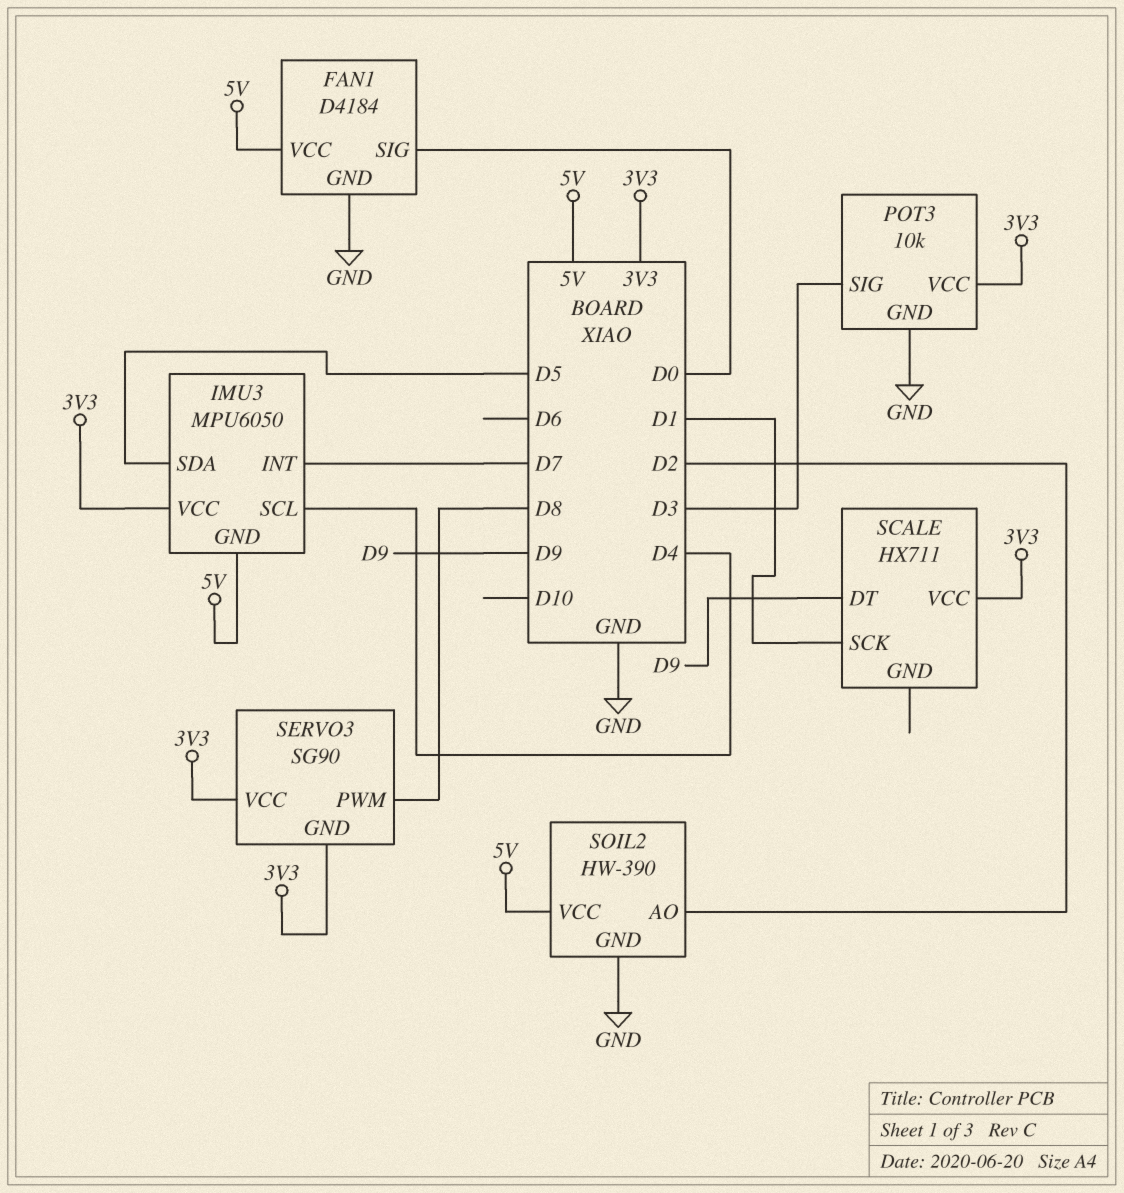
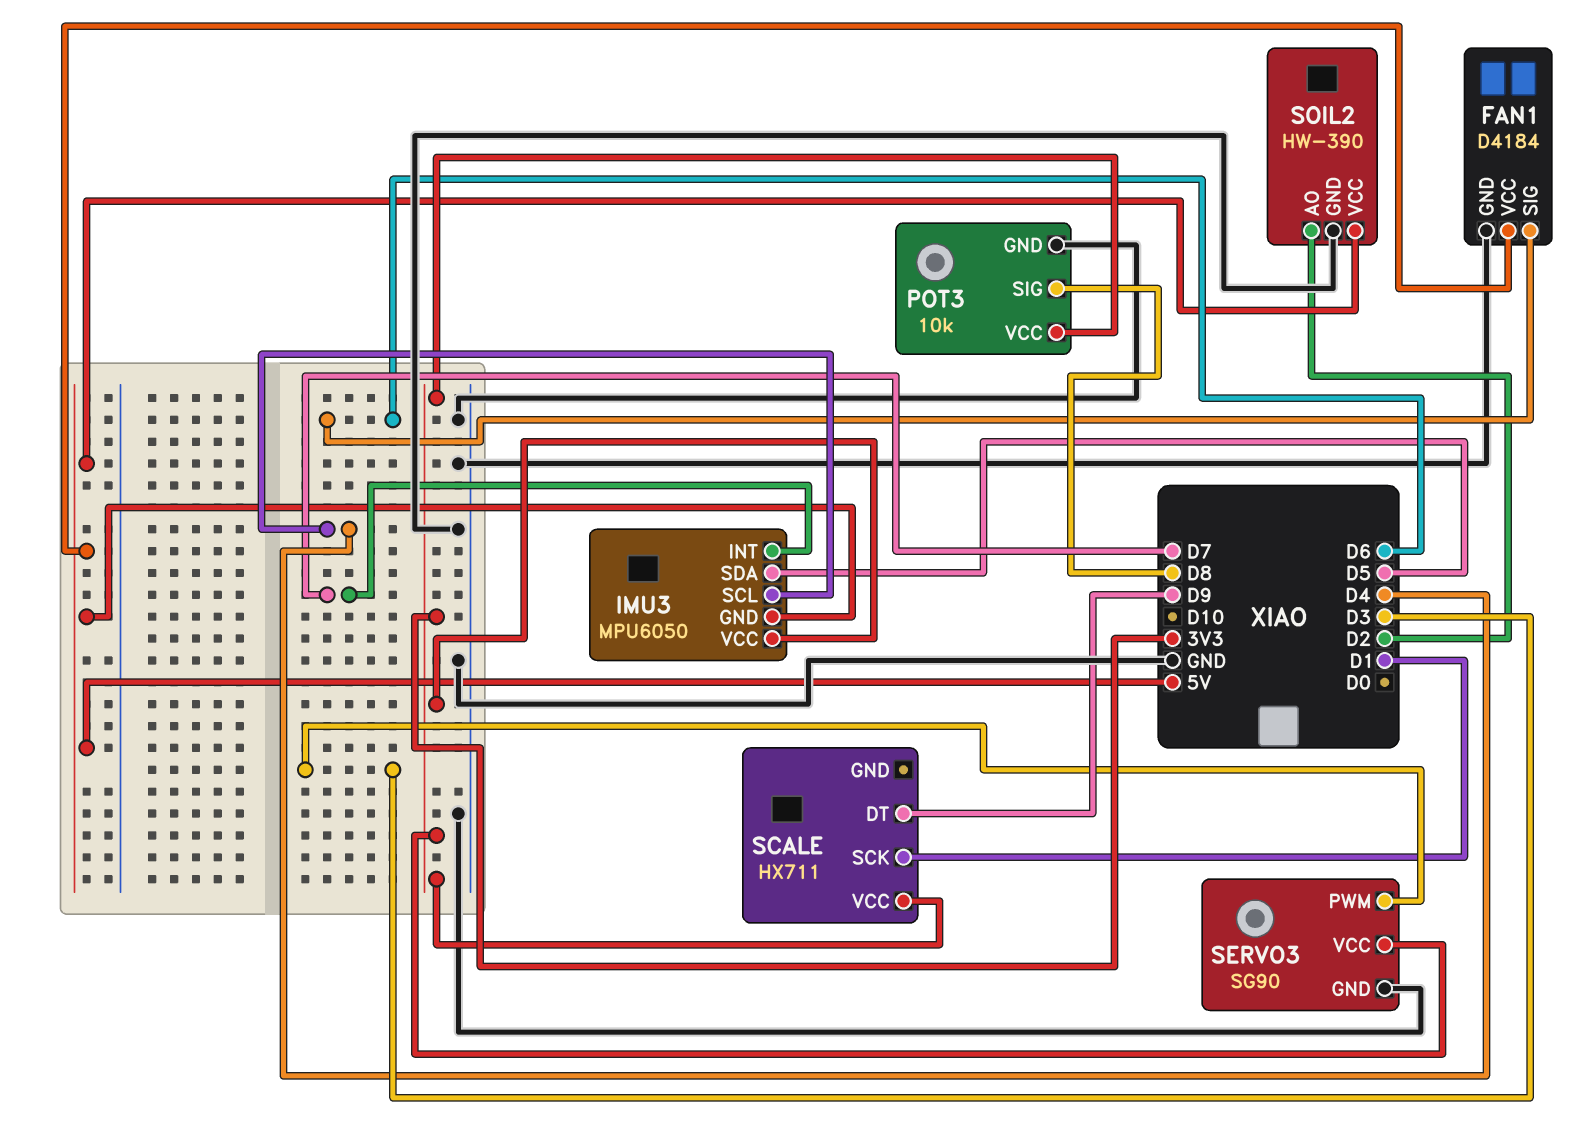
FAN1 pin SIG: D0 -> D6
POT3 pin SIG: D3 -> D8
SERVO3 pin GND: 3V3 -> GND
SERVO3 pin PWM: D8 -> D3

